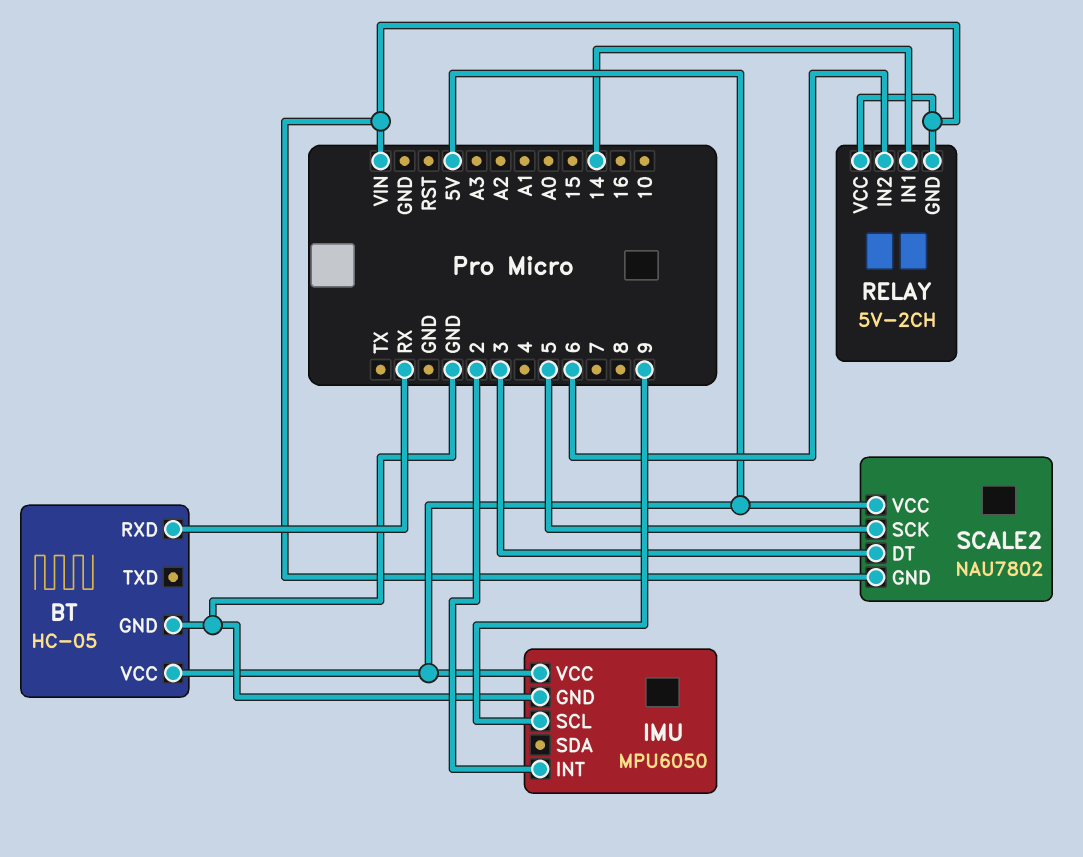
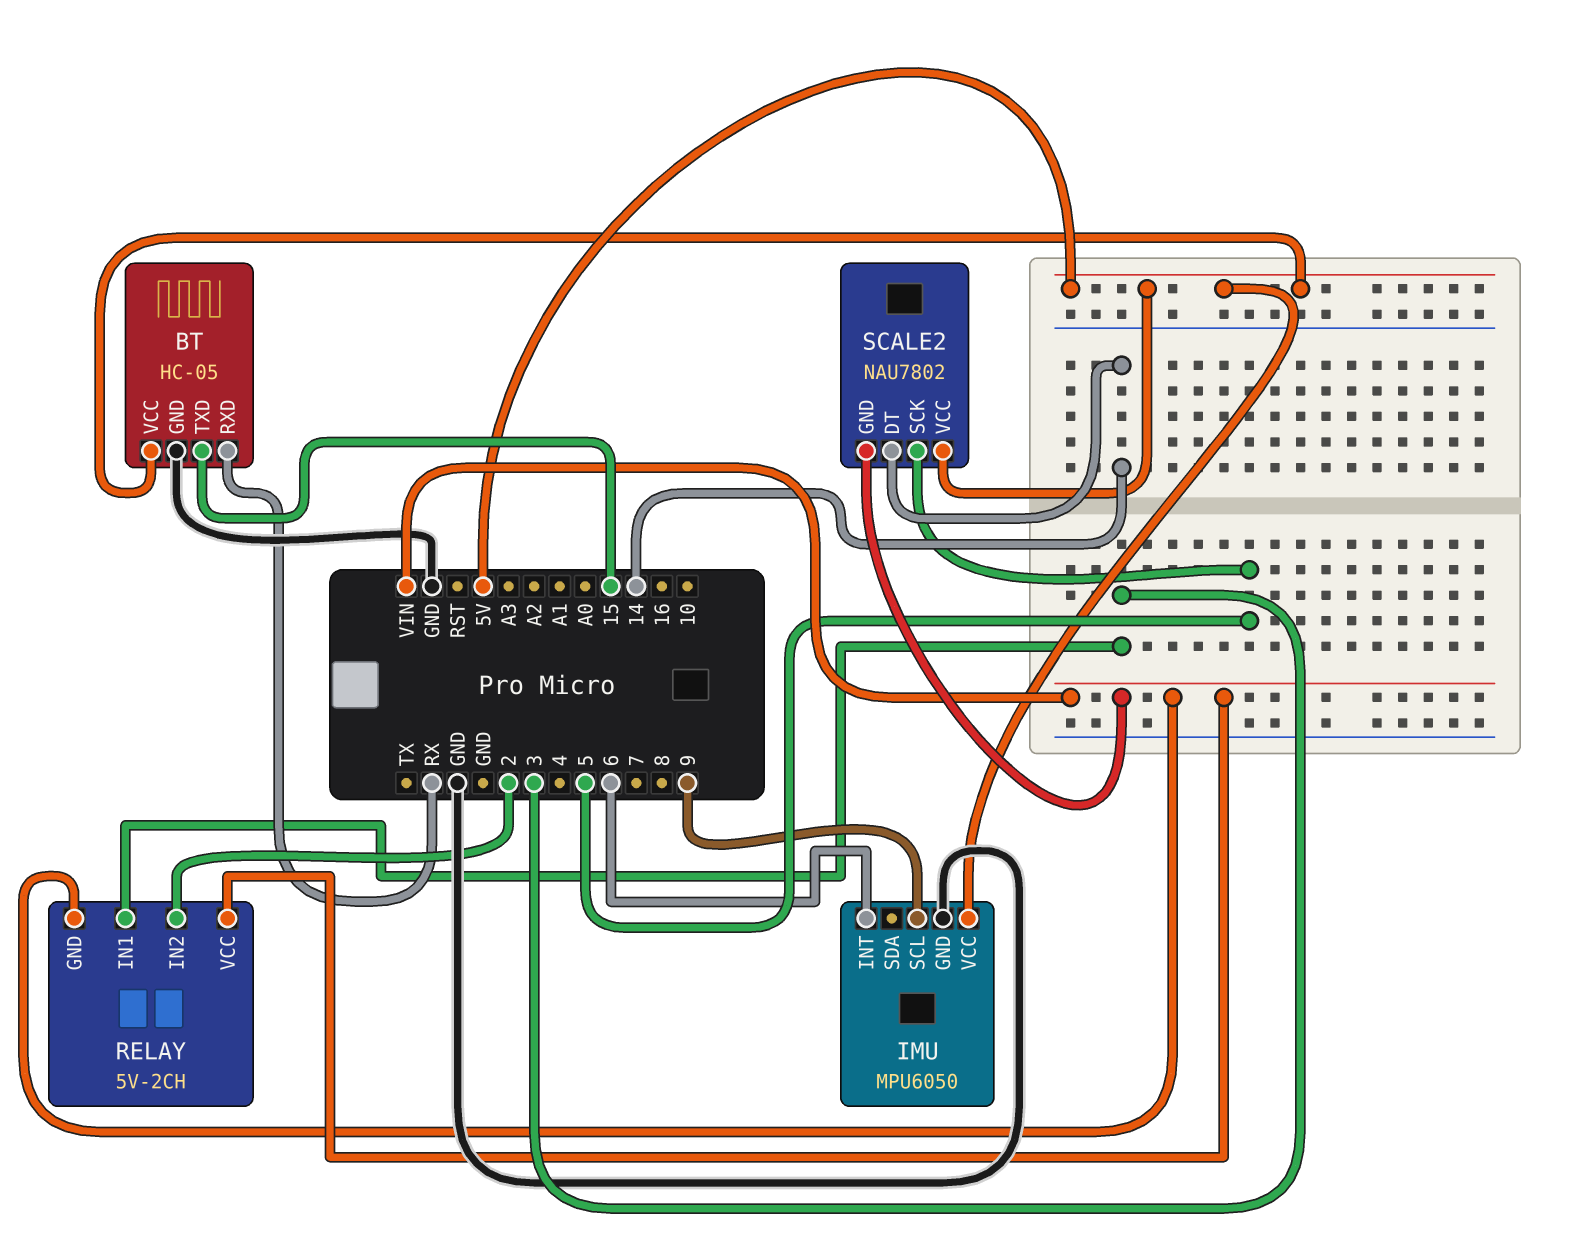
BT pin TXD: none -> 15
IMU pin INT: 2 -> 6
RELAY pin IN1: 14 -> 3
RELAY pin IN2: 6 -> 2
SCALE2 pin DT: 3 -> 14

